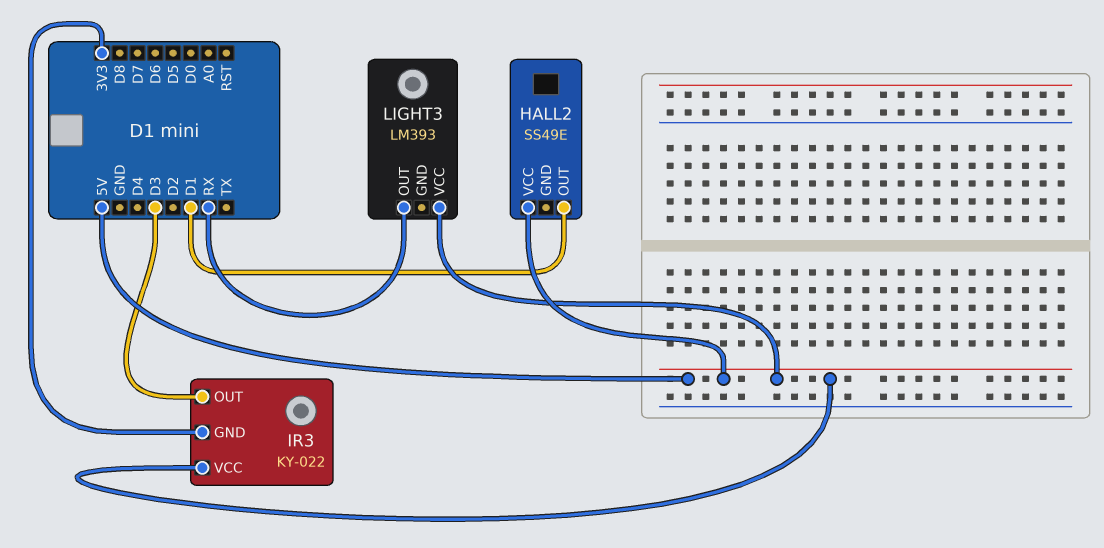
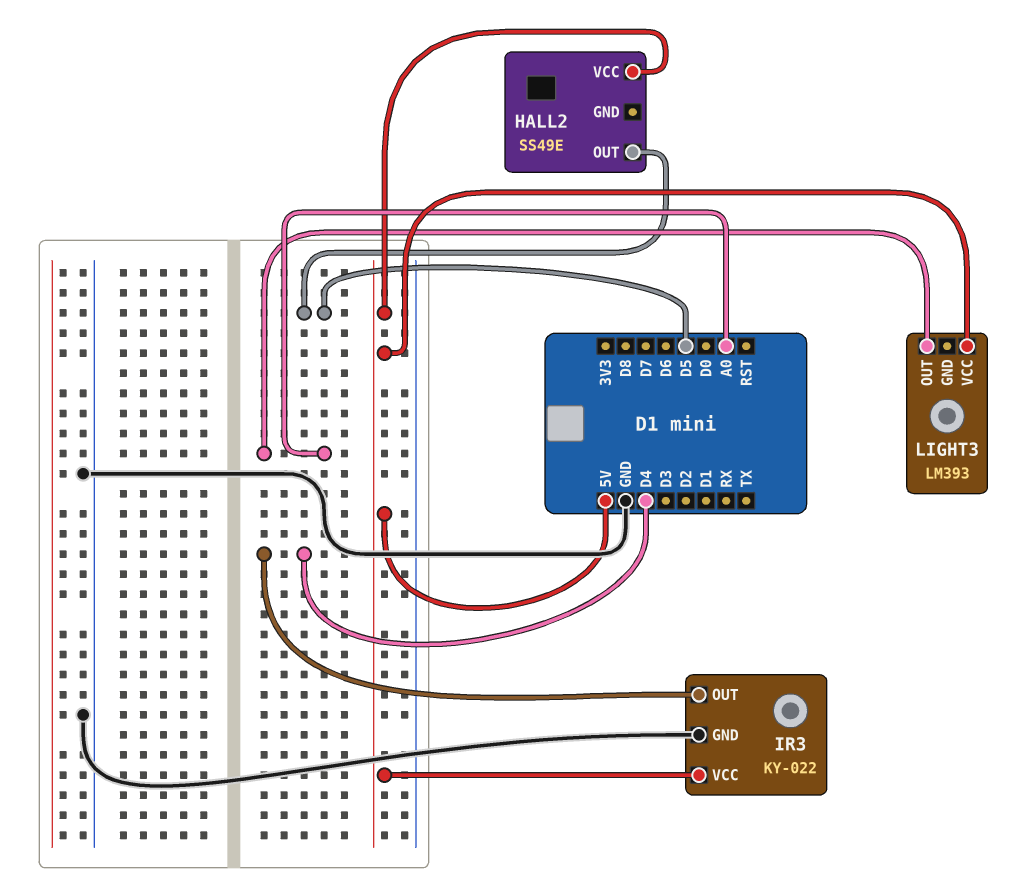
HALL2 pin OUT: D1 -> D5
IR3 pin GND: 3V3 -> GND
IR3 pin OUT: D3 -> D4
LIGHT3 pin OUT: RX -> A0

